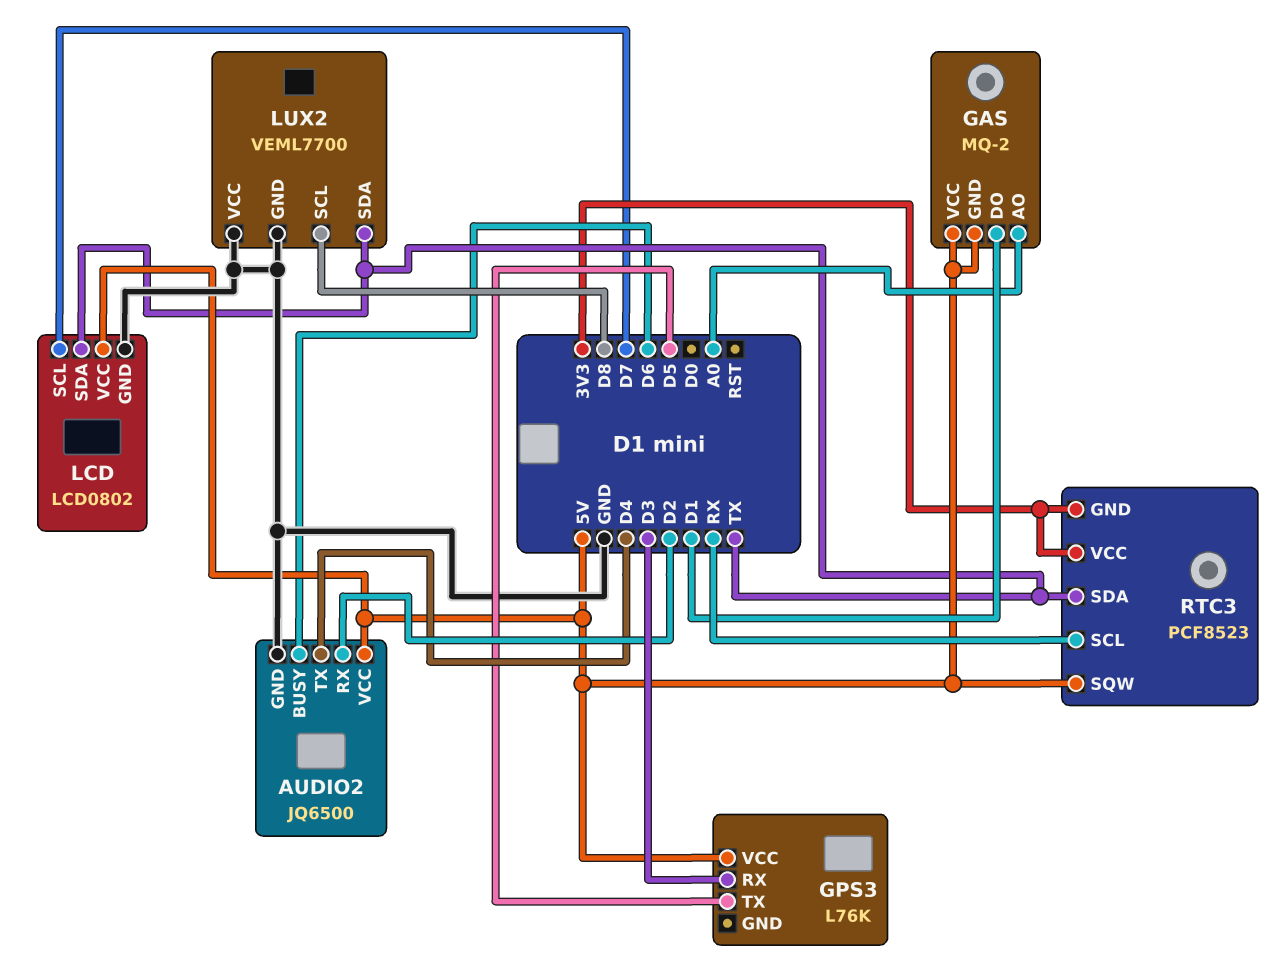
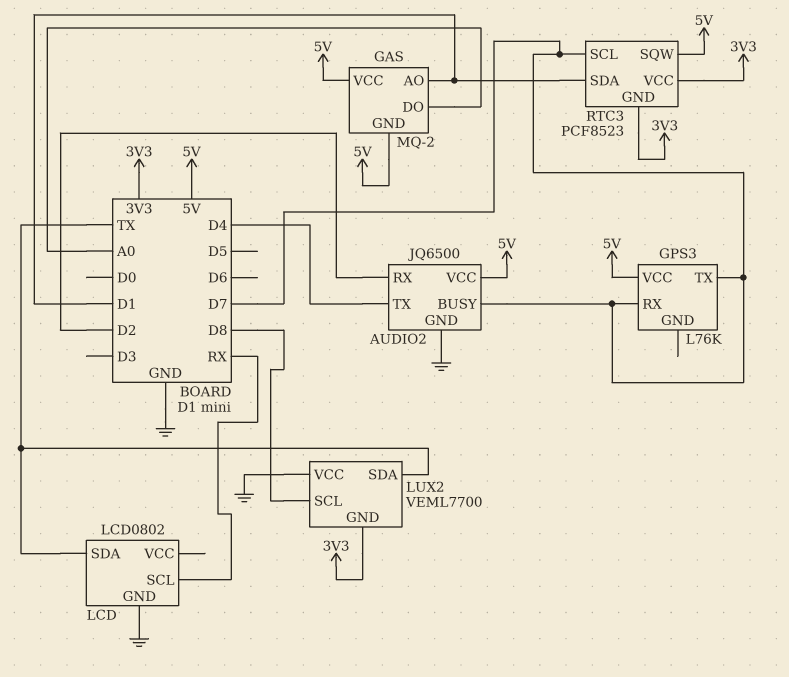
AUDIO2 pin BUSY: D6 -> D7
GAS pin AO: A0 -> D1
GAS pin DO: D1 -> A0
GPS3 pin RX: D3 -> D7
GPS3 pin TX: D5 -> D7
LCD pin SCL: D7 -> RX
LCD pin VCC: 5V -> none
LUX2 pin GND: GND -> 3V3
RTC3 pin SCL: RX -> D7
RTC3 pin SDA: TX -> D1

